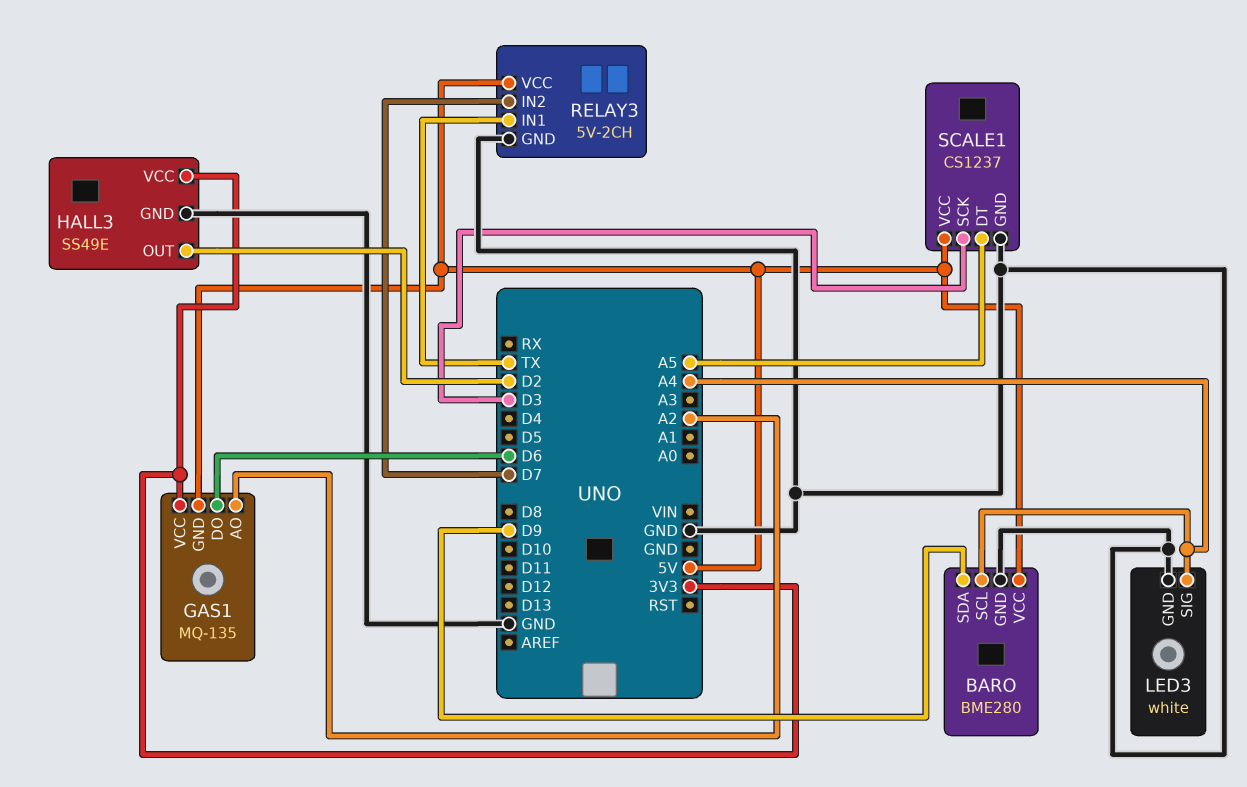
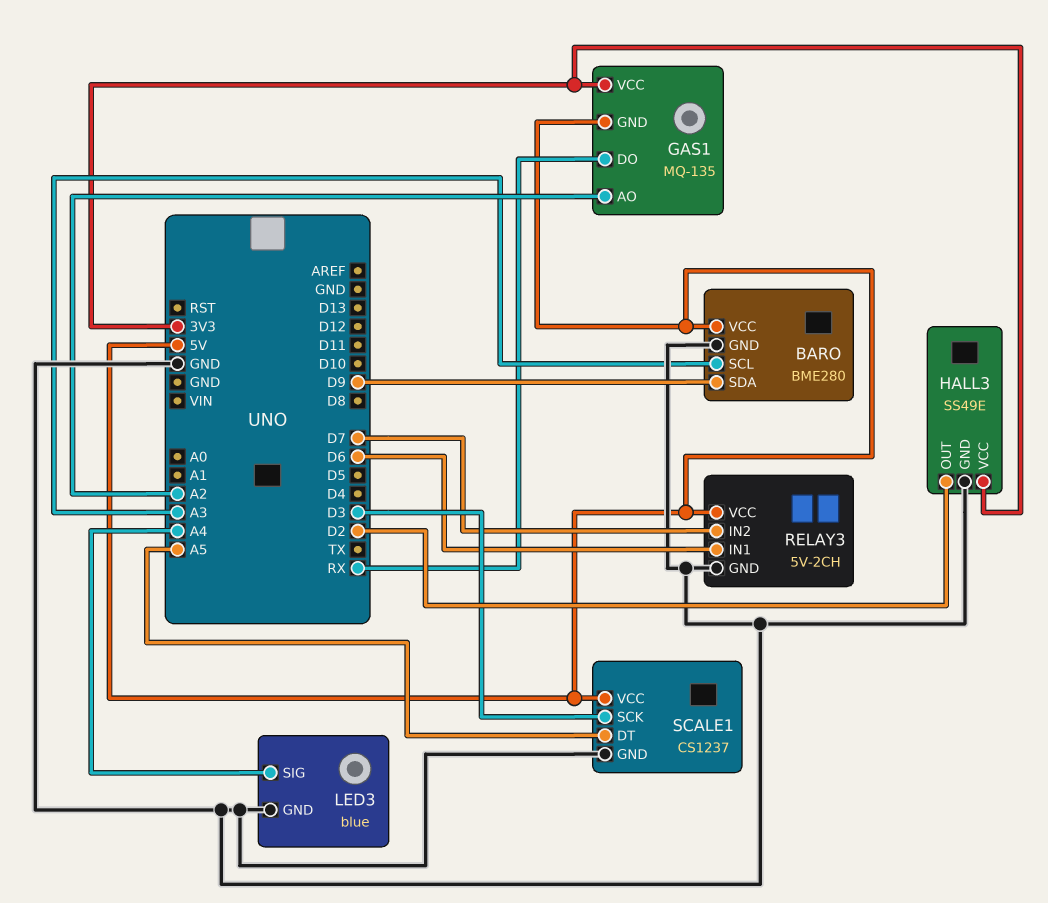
BARO pin SCL: A4 -> A3
GAS1 pin DO: D6 -> RX
LED3: white -> blue
RELAY3 pin IN1: TX -> D6

